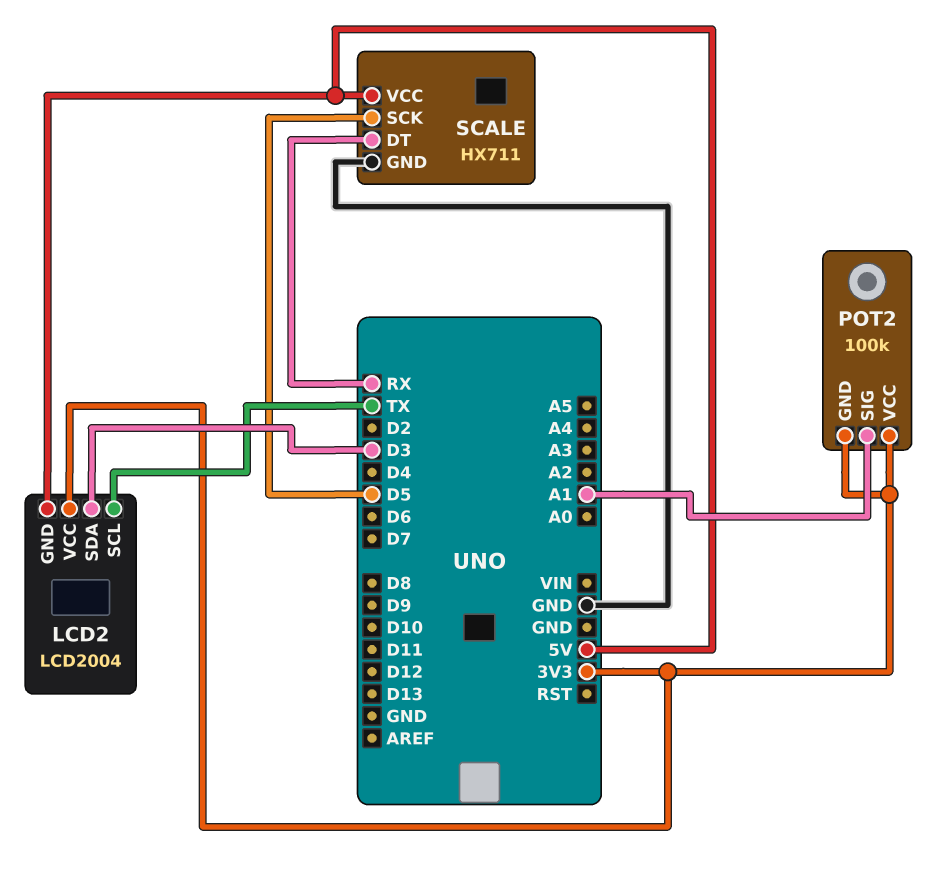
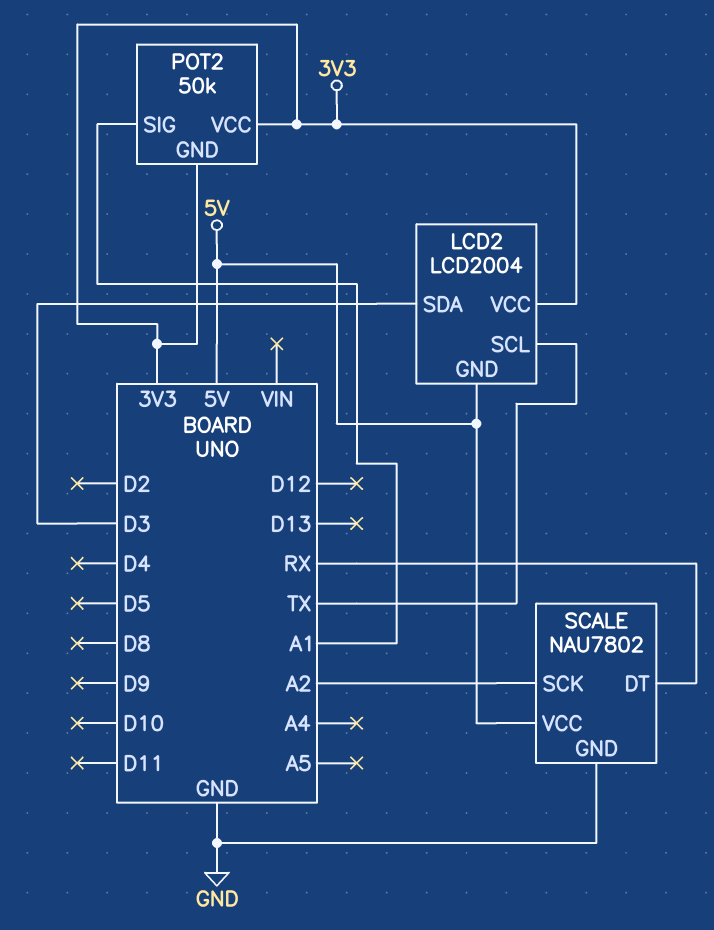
POT2: 100k -> 50k
SCALE: HX711 -> NAU7802
SCALE pin SCK: D5 -> A2

